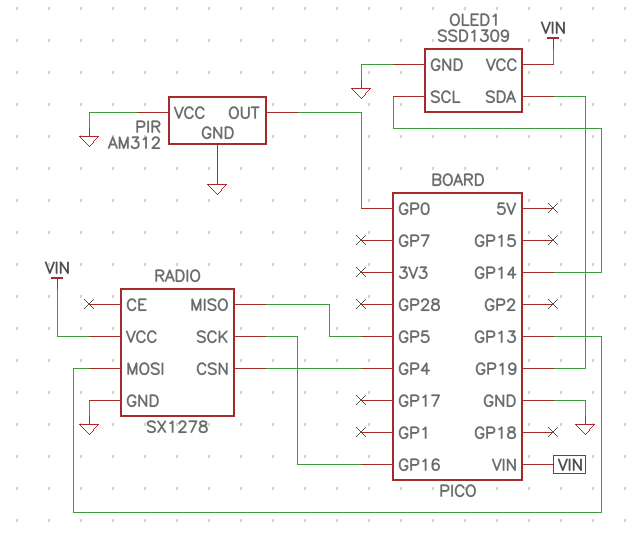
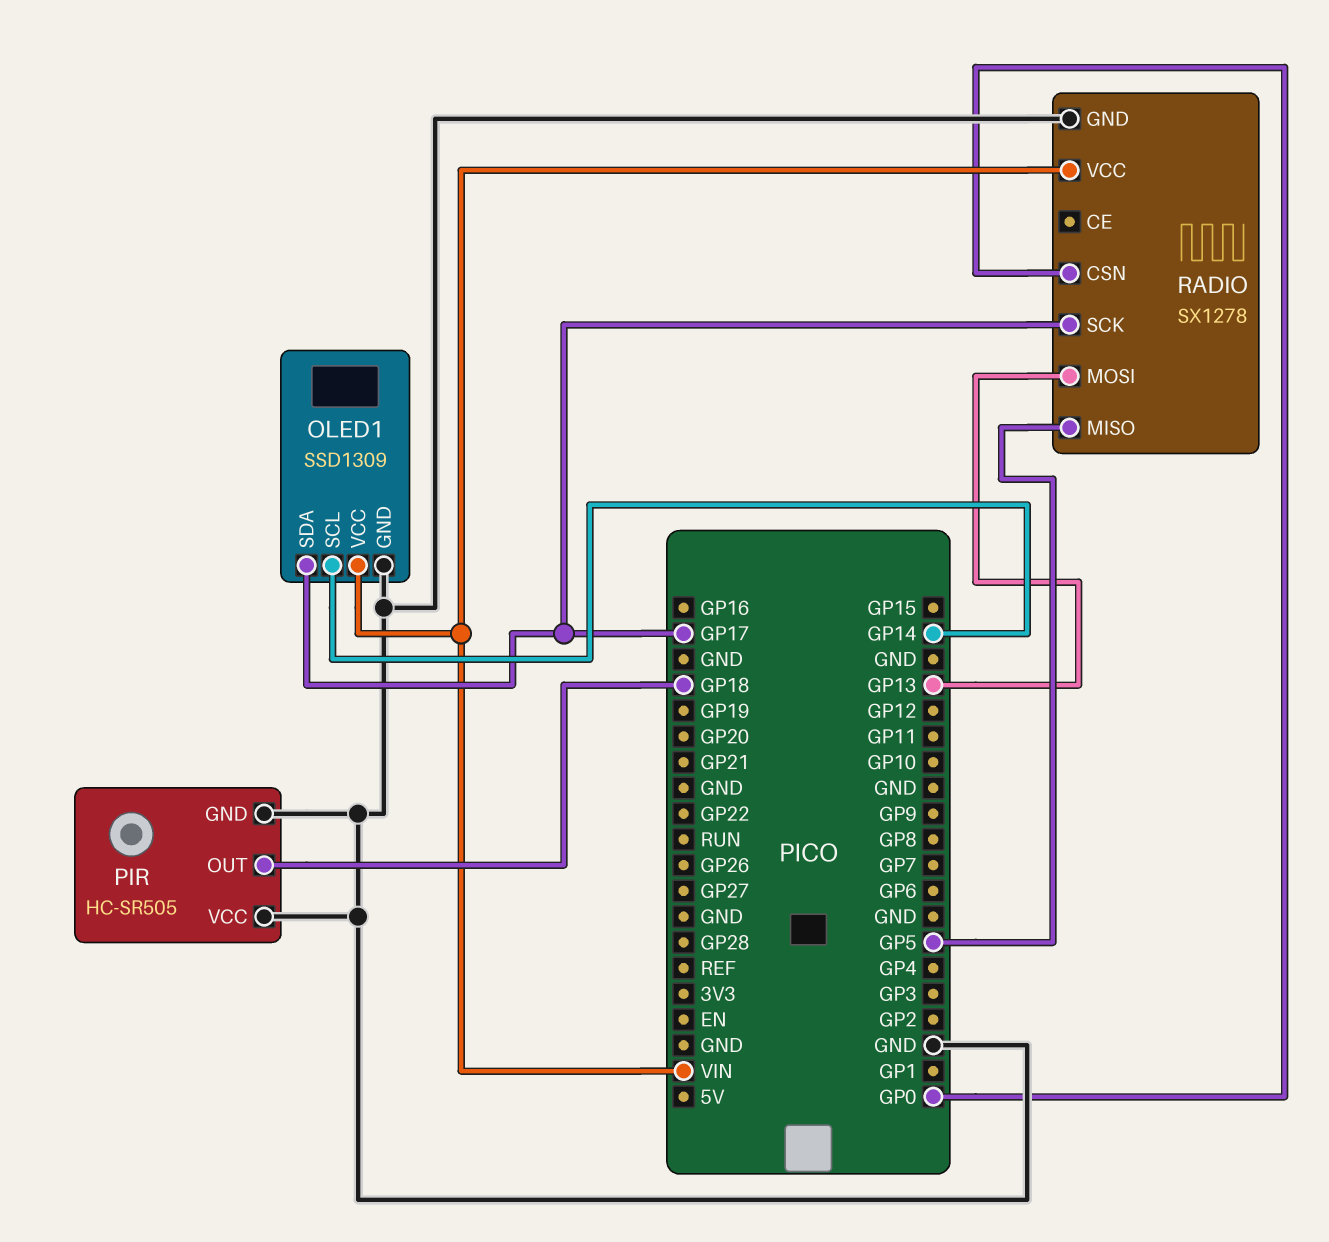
OLED1 pin SDA: GP19 -> GP17
PIR: AM312 -> HC-SR505
PIR pin OUT: GP0 -> GP18
RADIO pin CSN: GP4 -> GP0
RADIO pin SCK: GP16 -> GP17

